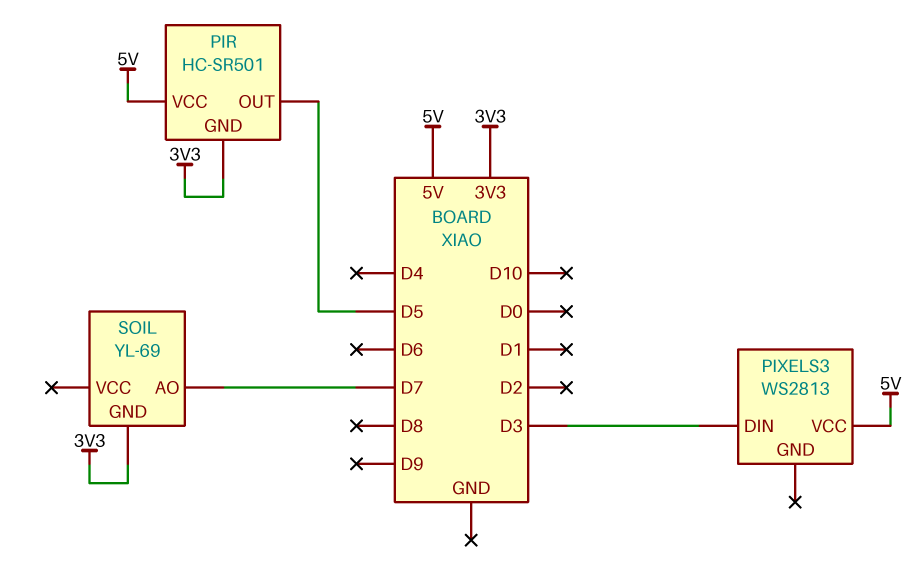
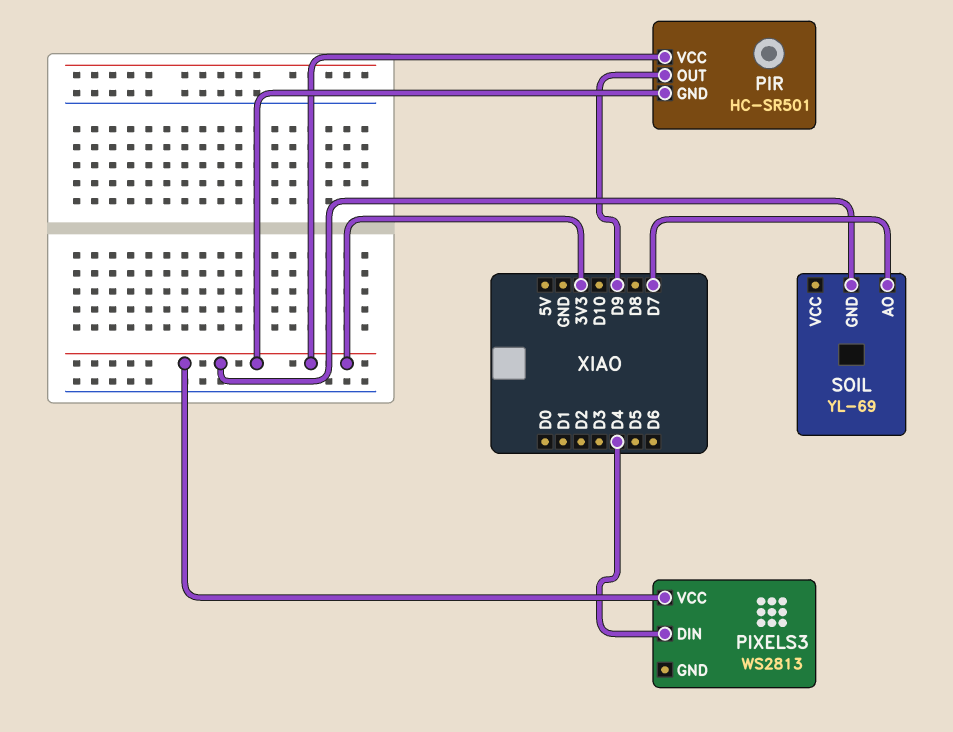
PIR pin OUT: D5 -> D9
PIR pin VCC: 5V -> 3V3
PIXELS3 pin DIN: D3 -> D4
PIXELS3 pin VCC: 5V -> 3V3

